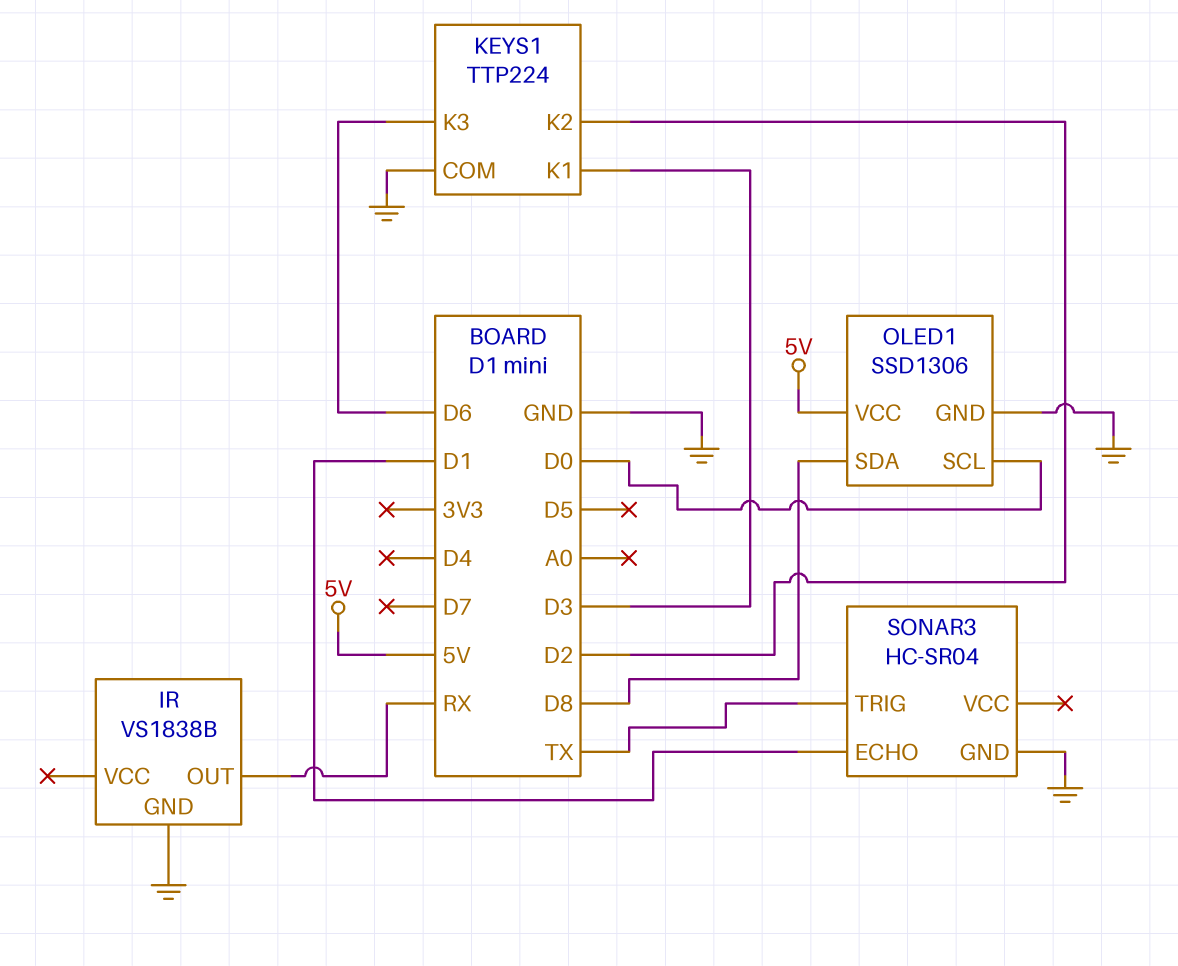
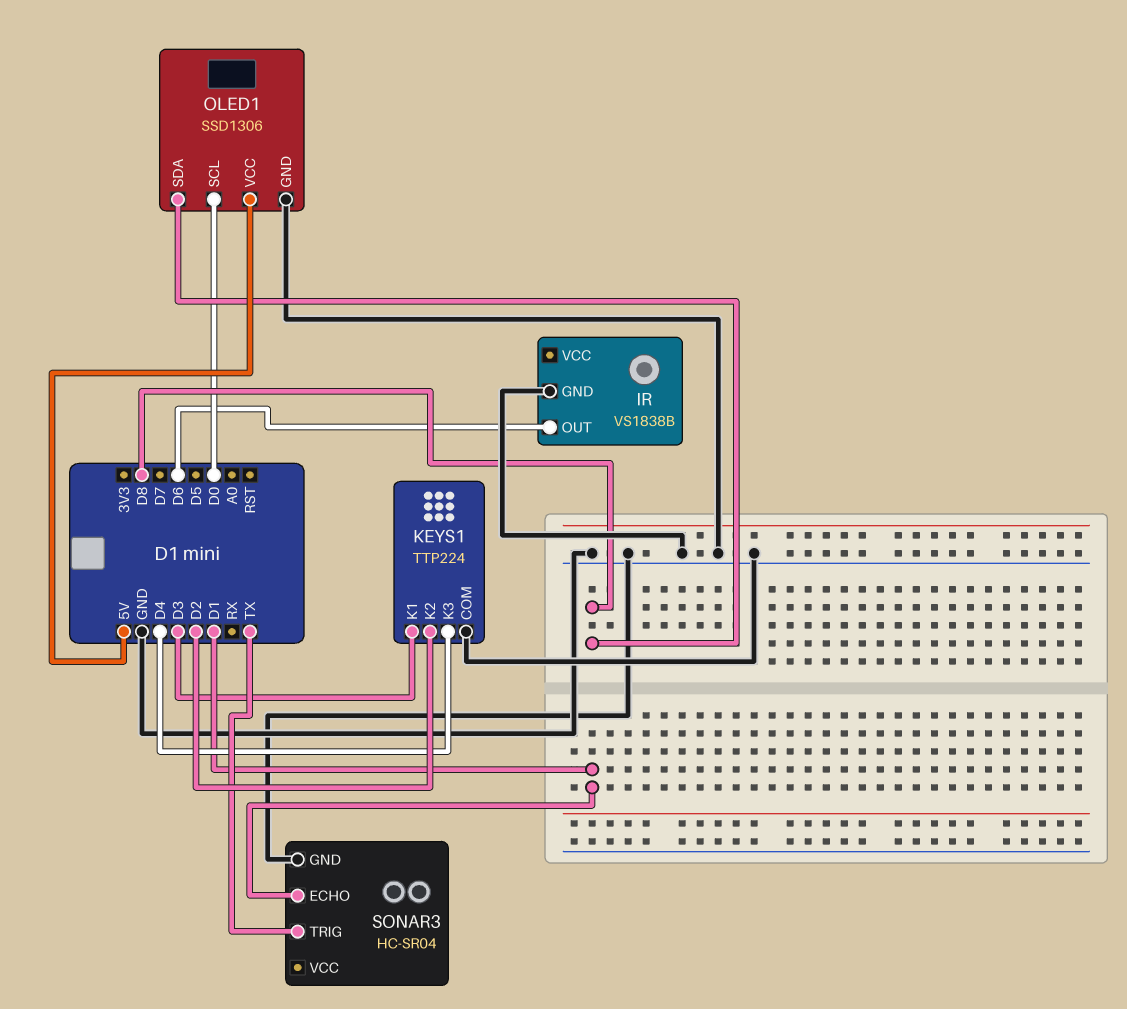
IR pin OUT: RX -> D6
KEYS1 pin K3: D6 -> D4

